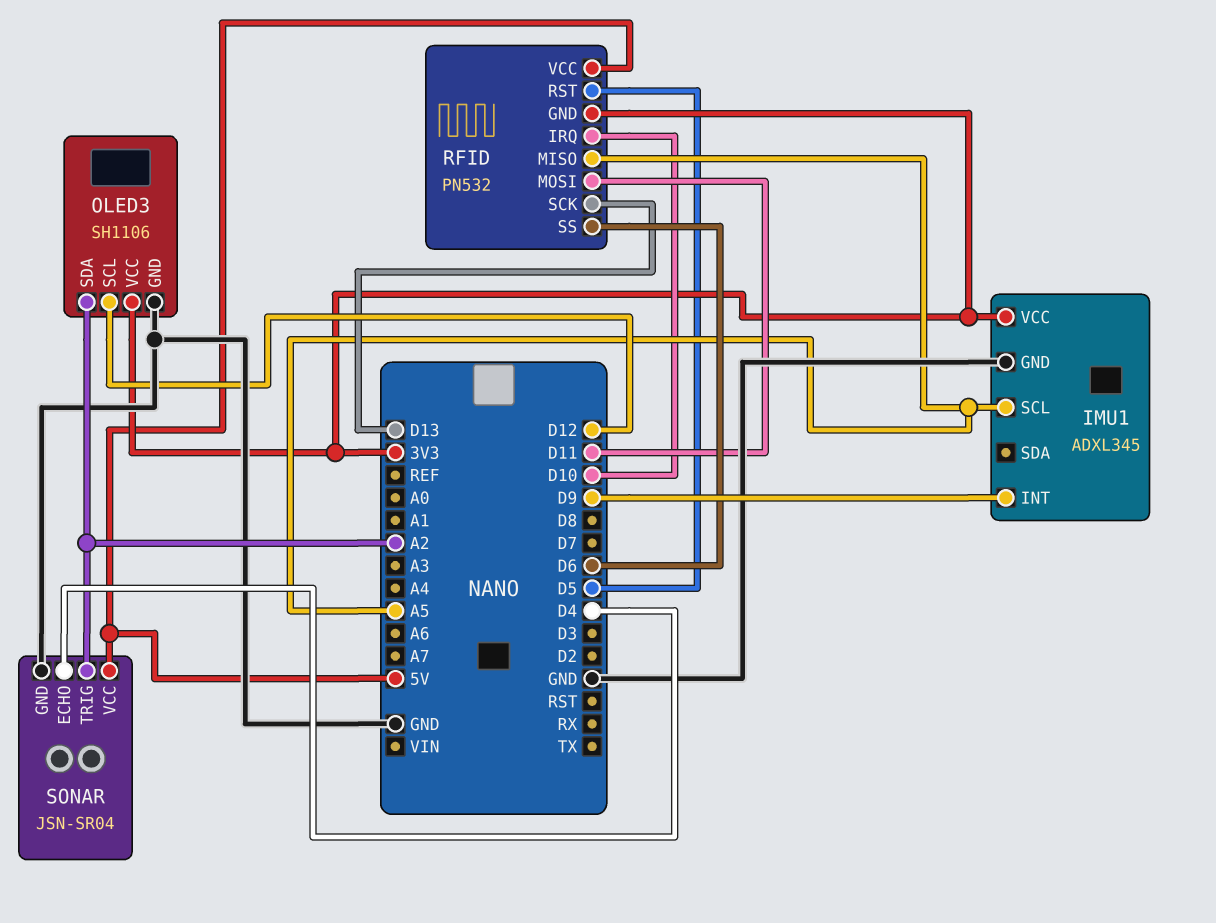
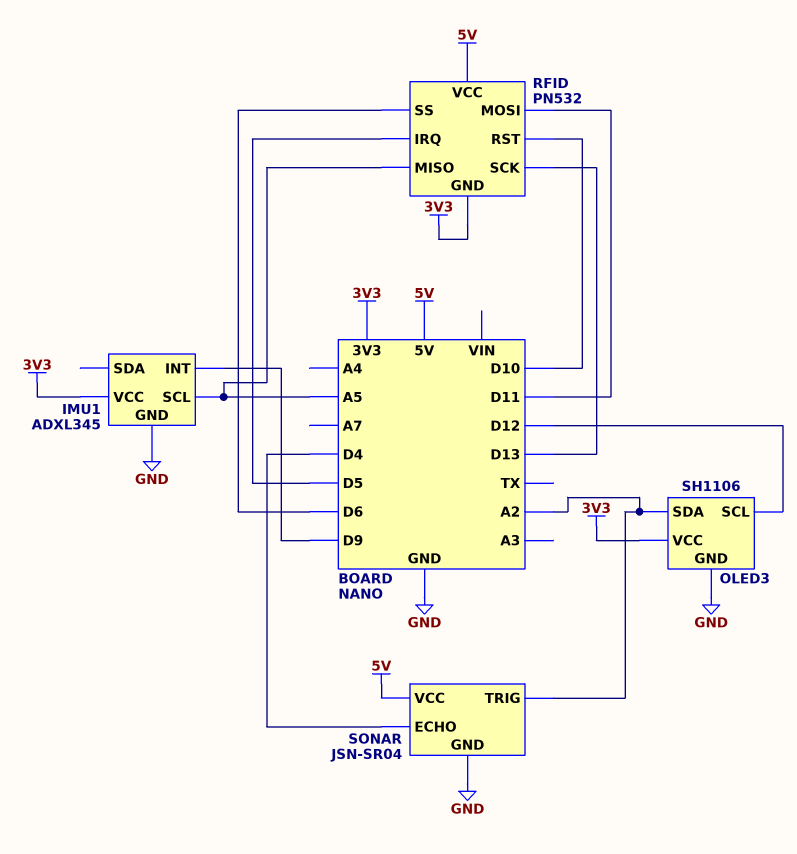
RFID pin IRQ: D10 -> D5
RFID pin RST: D5 -> D10

